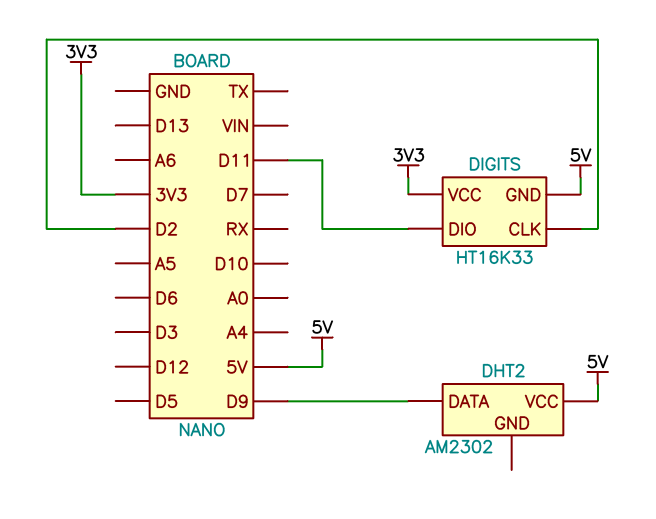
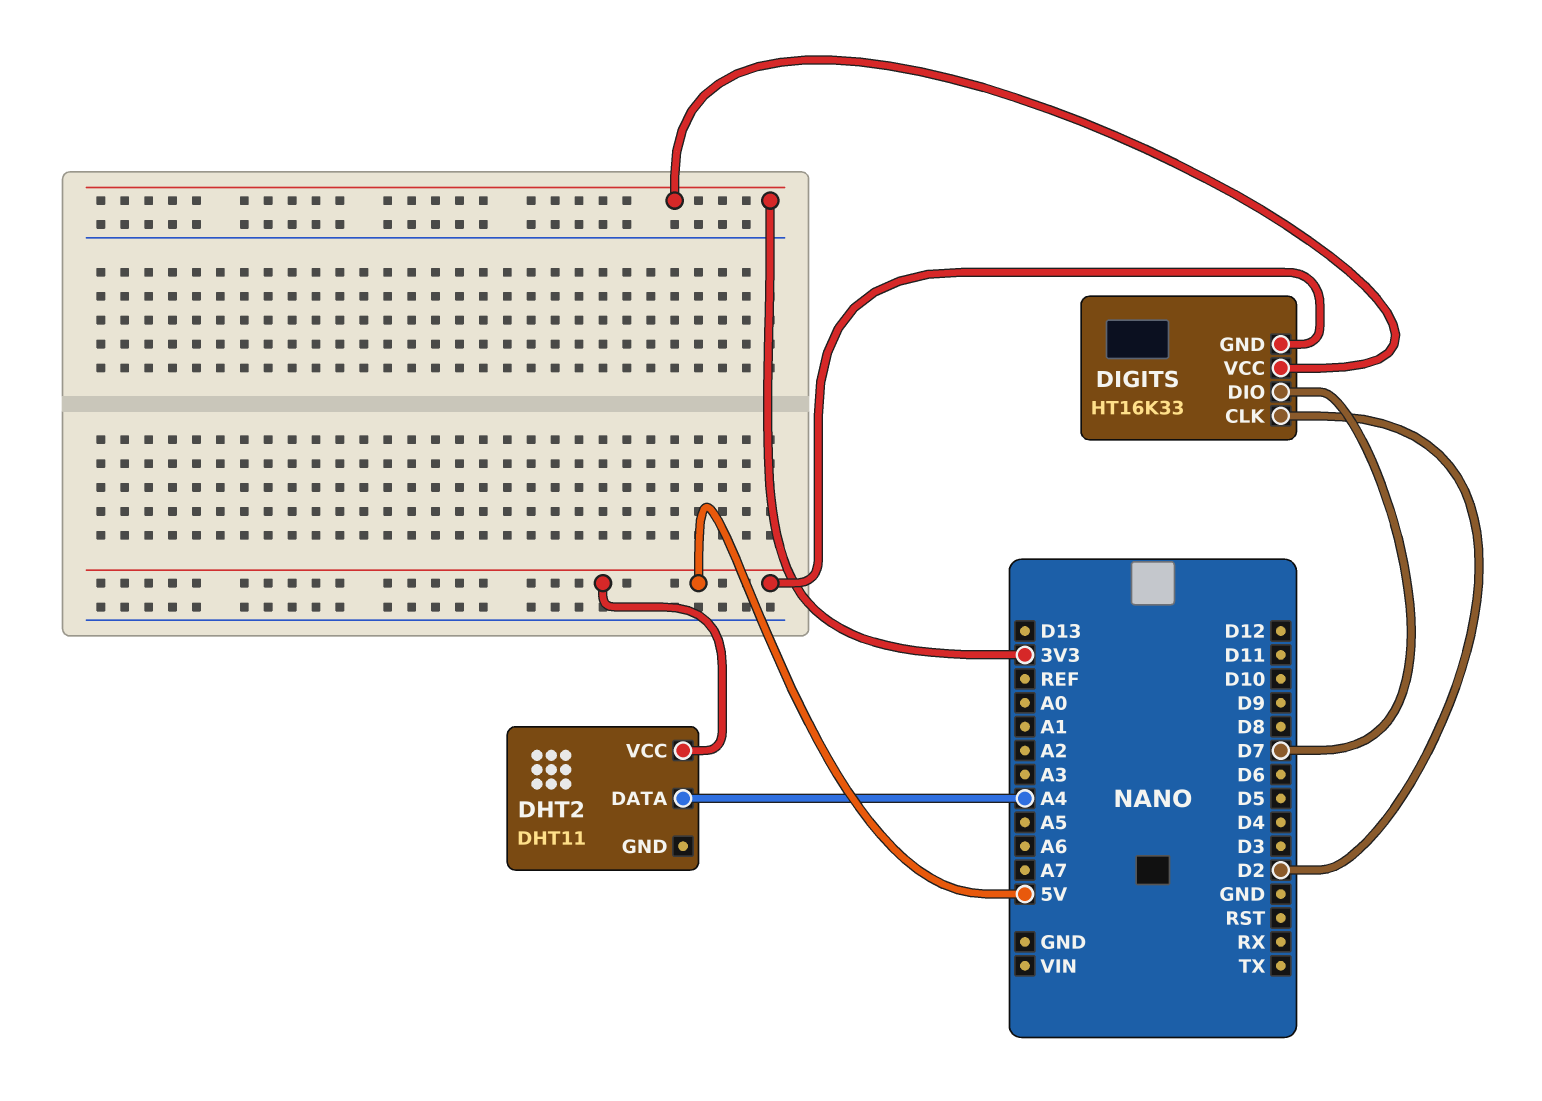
DHT2: AM2302 -> DHT11
DHT2 pin DATA: D9 -> A4
DIGITS pin DIO: D11 -> D7

